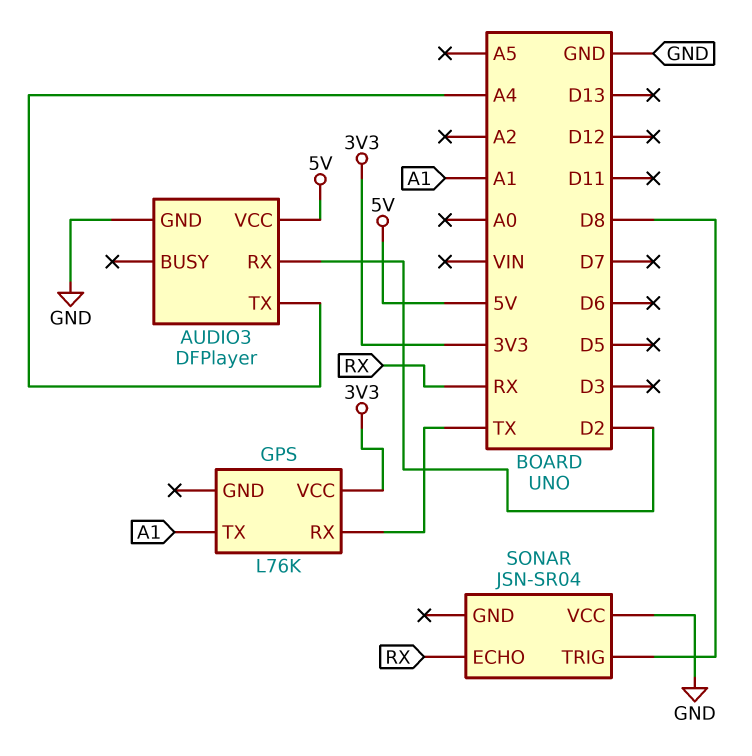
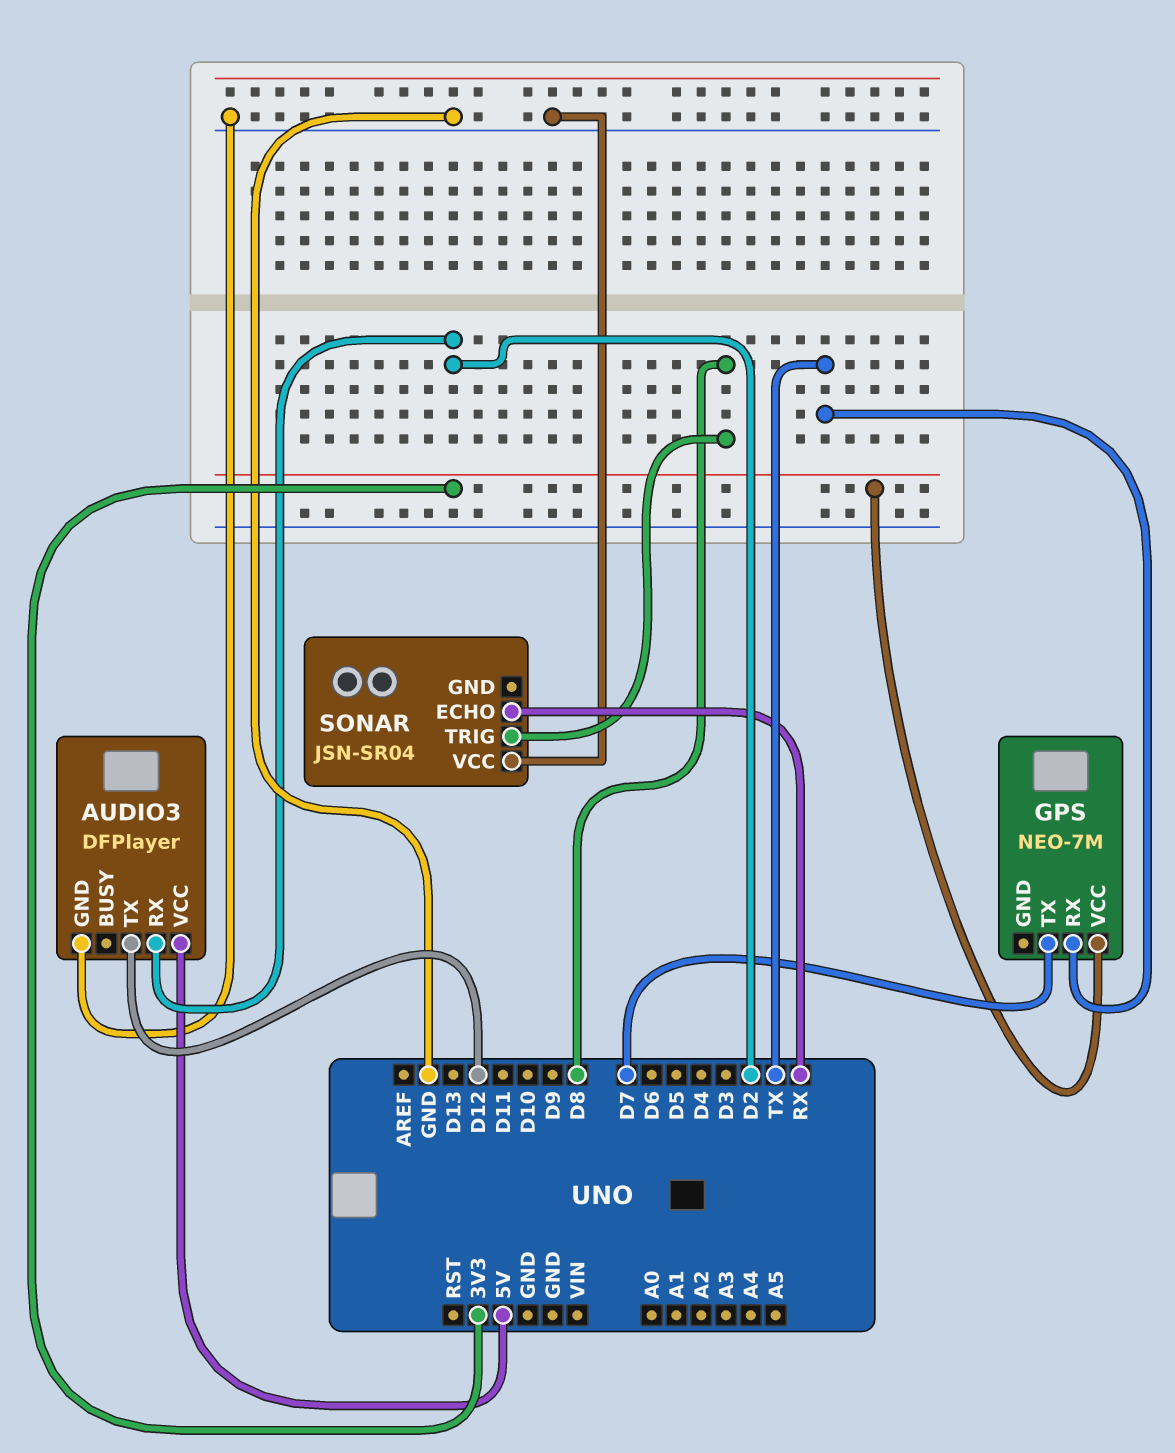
AUDIO3 pin TX: A4 -> D12
GPS: L76K -> NEO-7M
GPS pin TX: A1 -> D7

